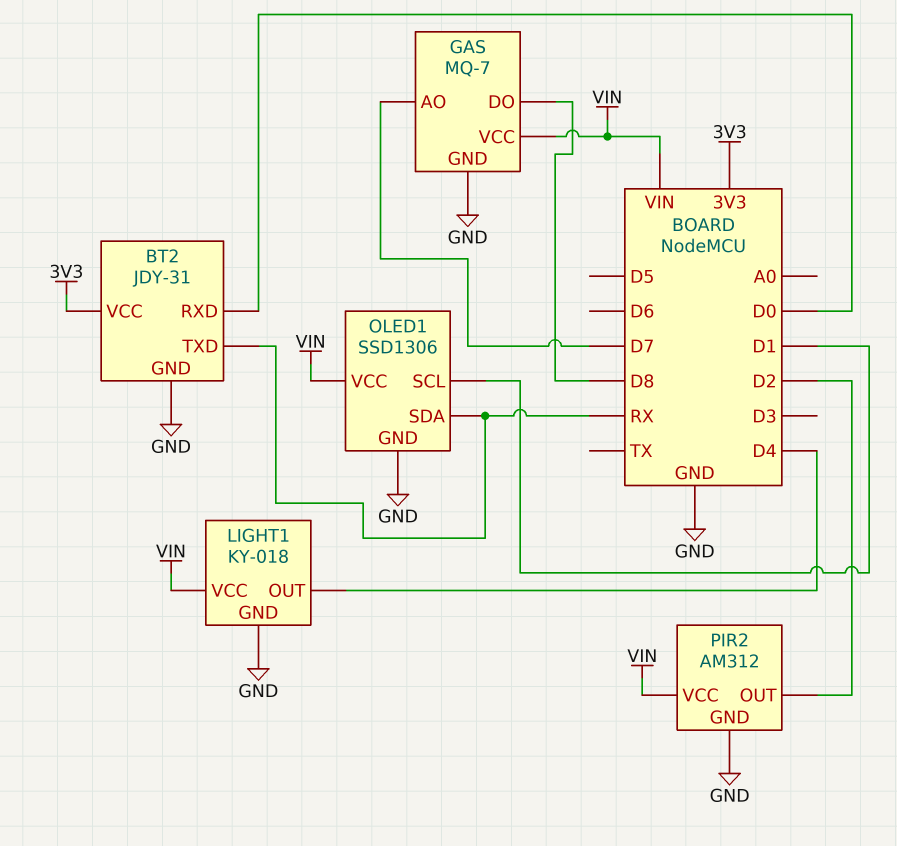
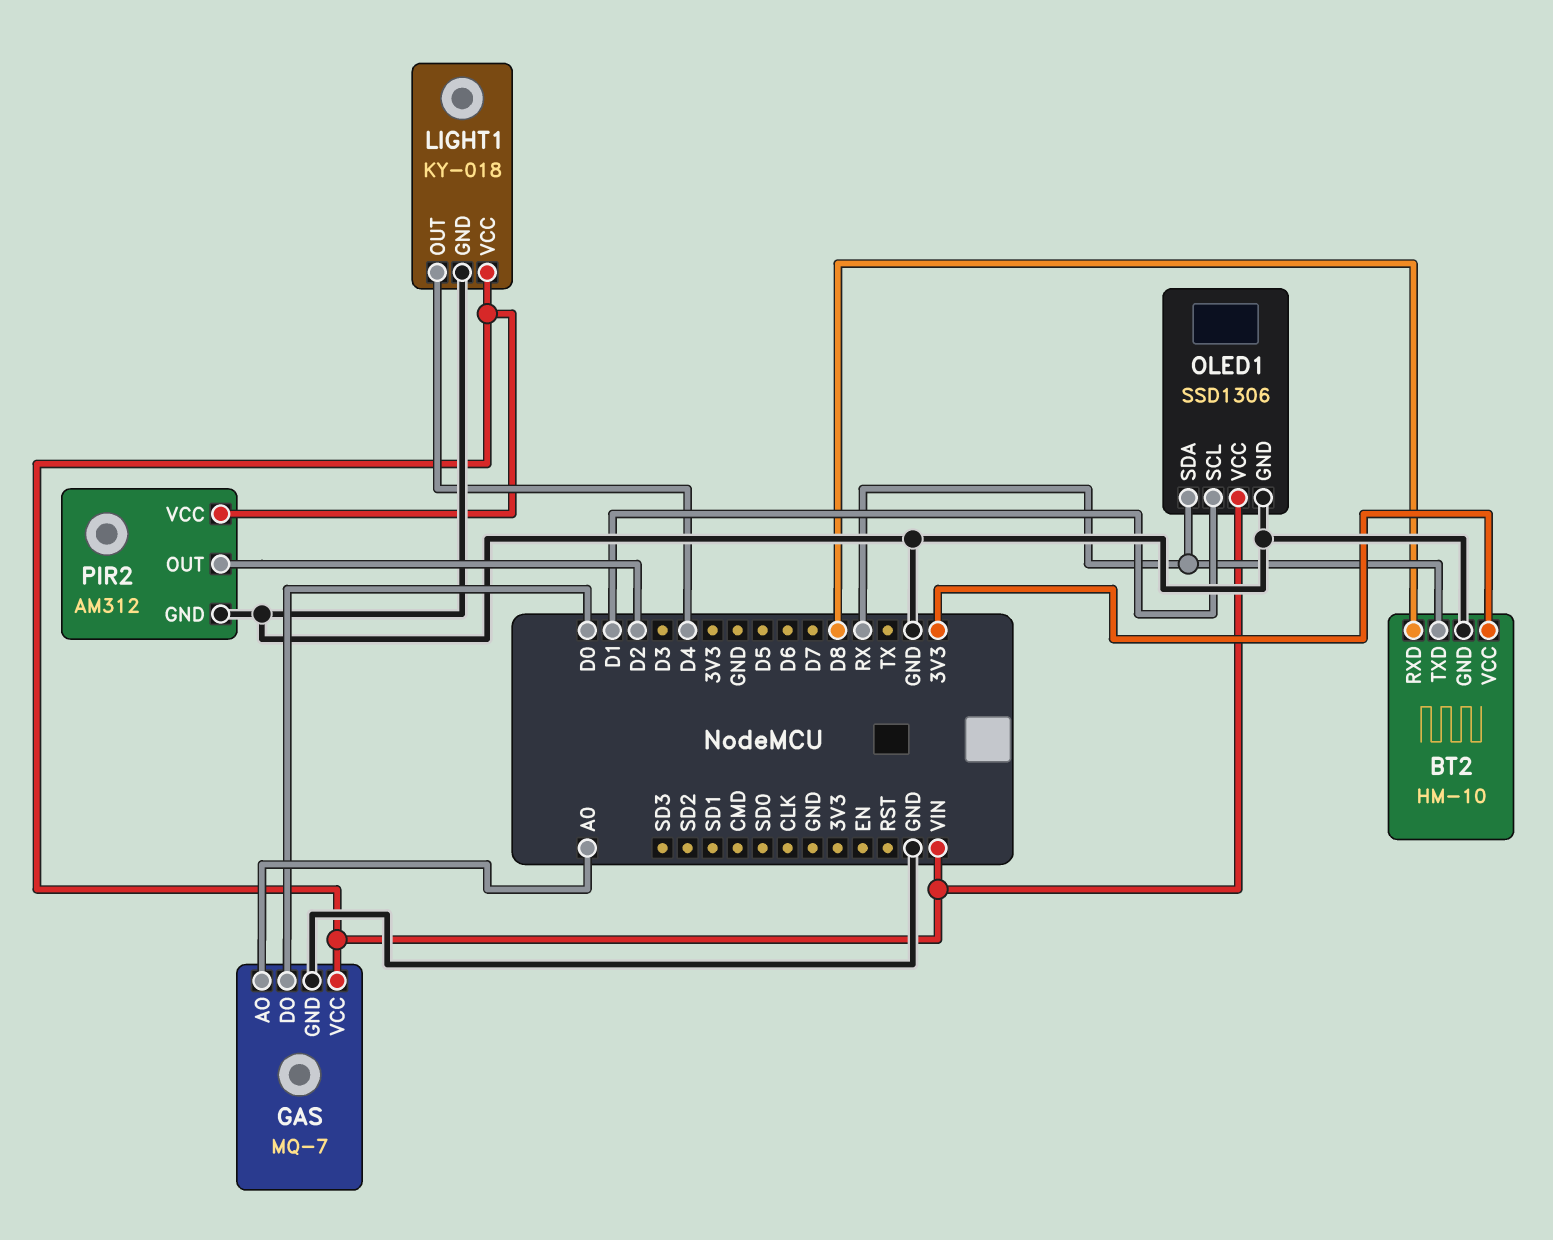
BT2: JDY-31 -> HM-10
BT2 pin RXD: D0 -> D8
GAS pin AO: D7 -> A0
GAS pin DO: D8 -> D0

